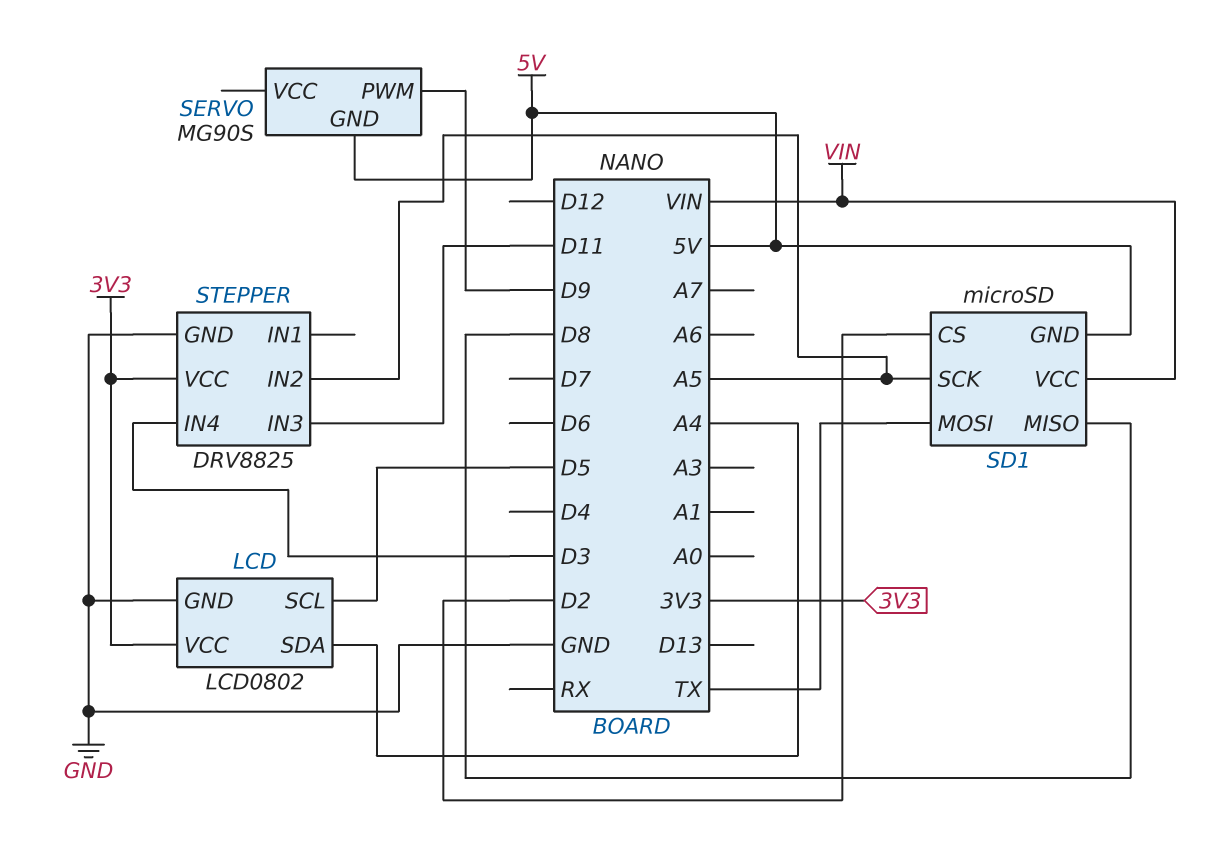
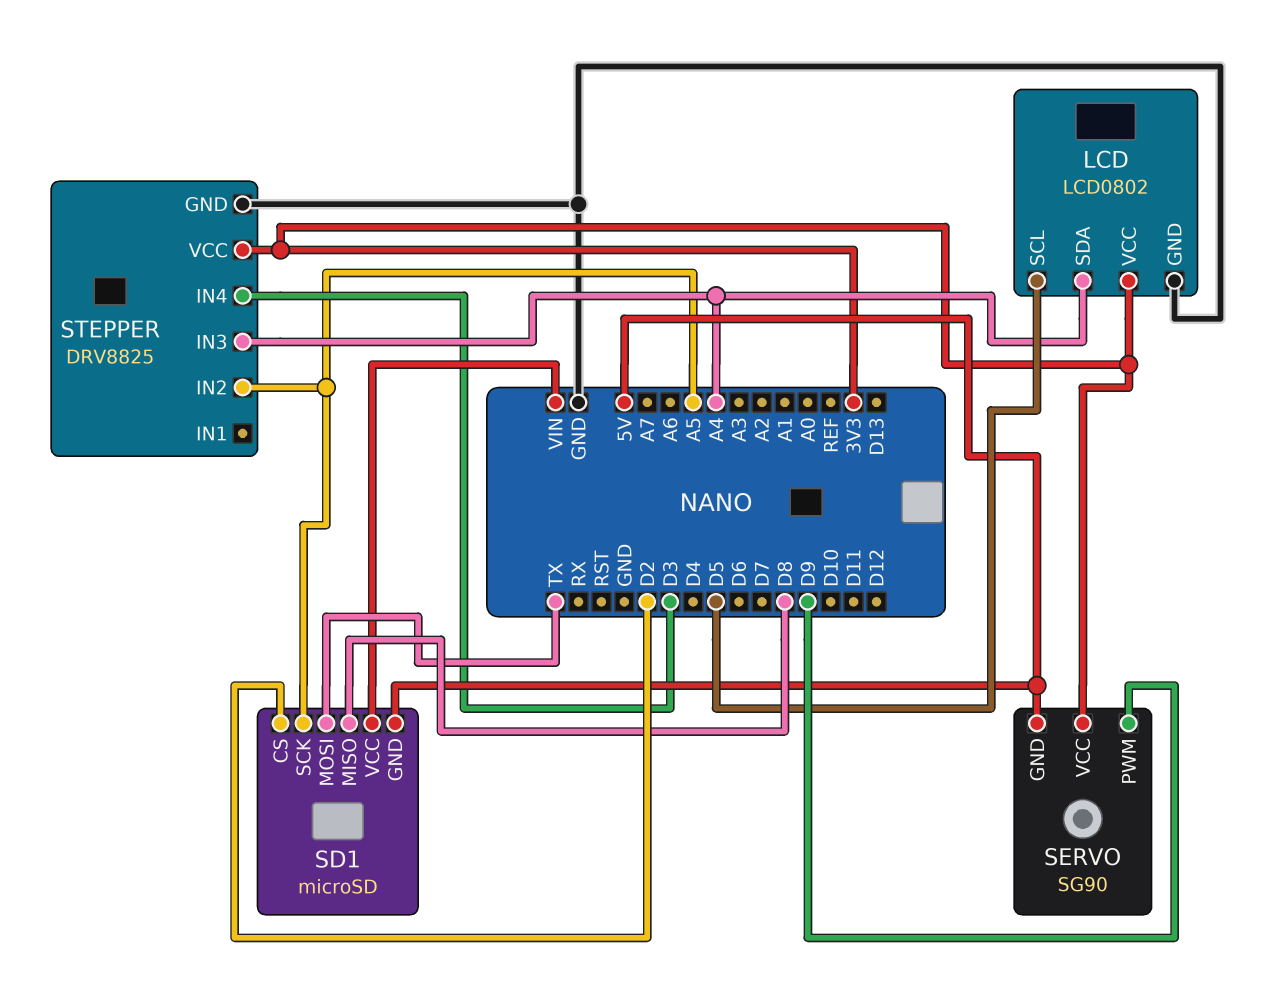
SERVO: MG90S -> SG90
SERVO pin VCC: none -> 3V3
STEPPER pin IN3: D11 -> A4

